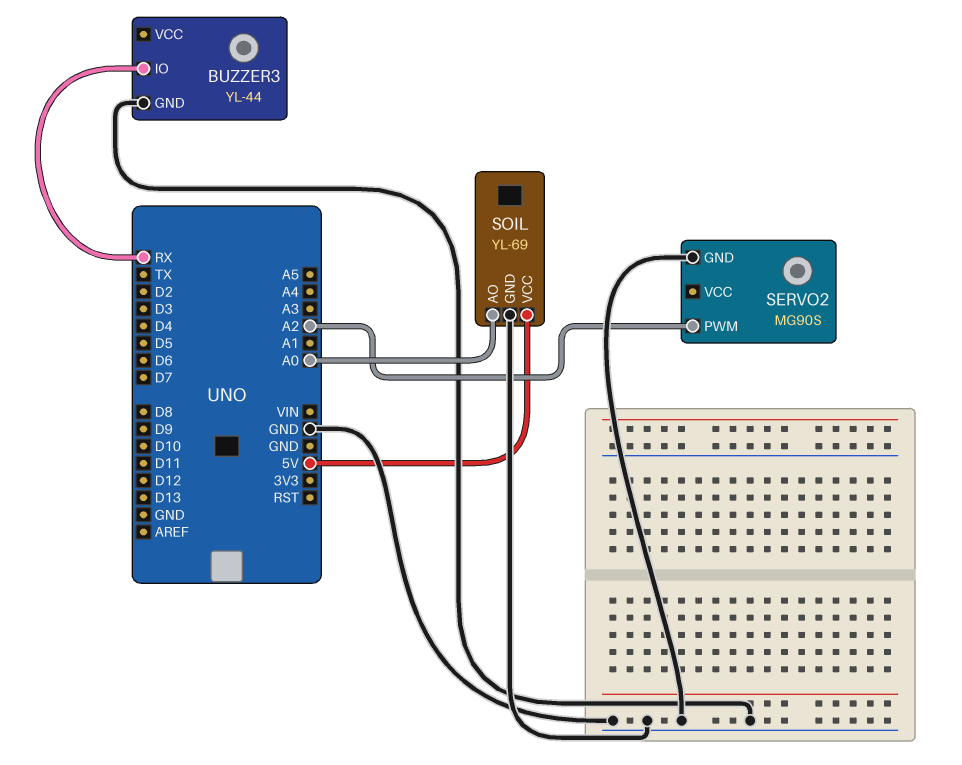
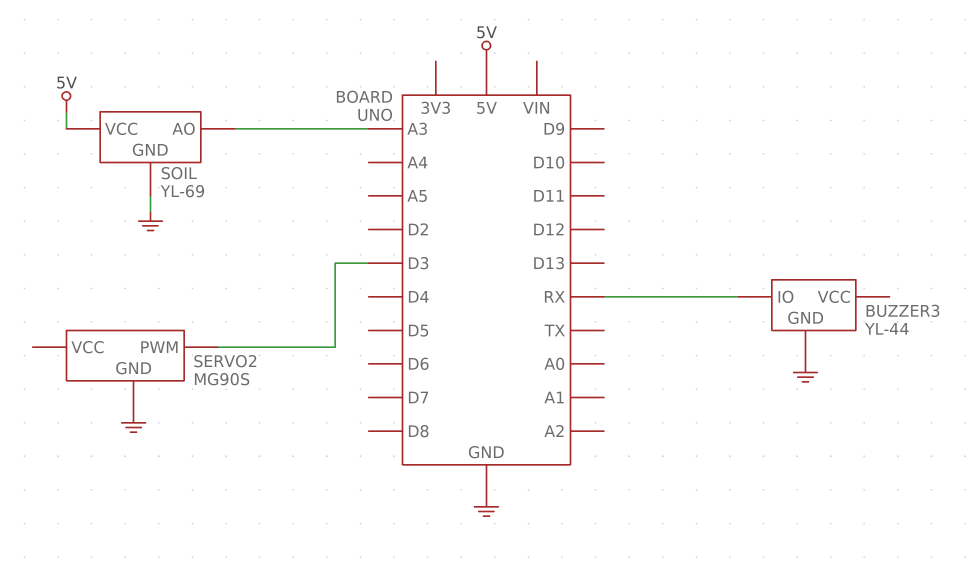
SERVO2 pin PWM: A2 -> D3
SOIL pin AO: A0 -> A3

